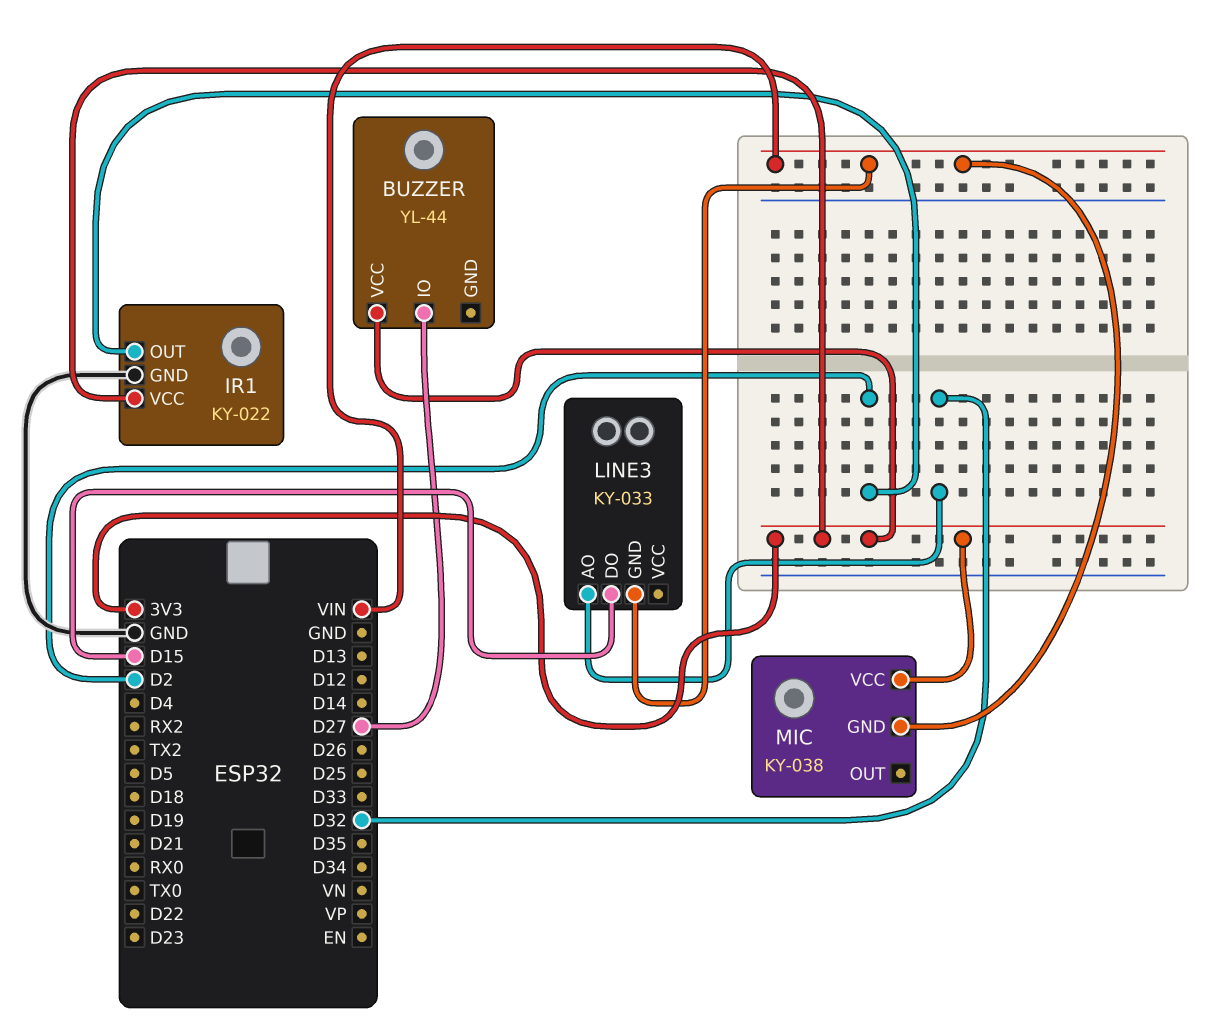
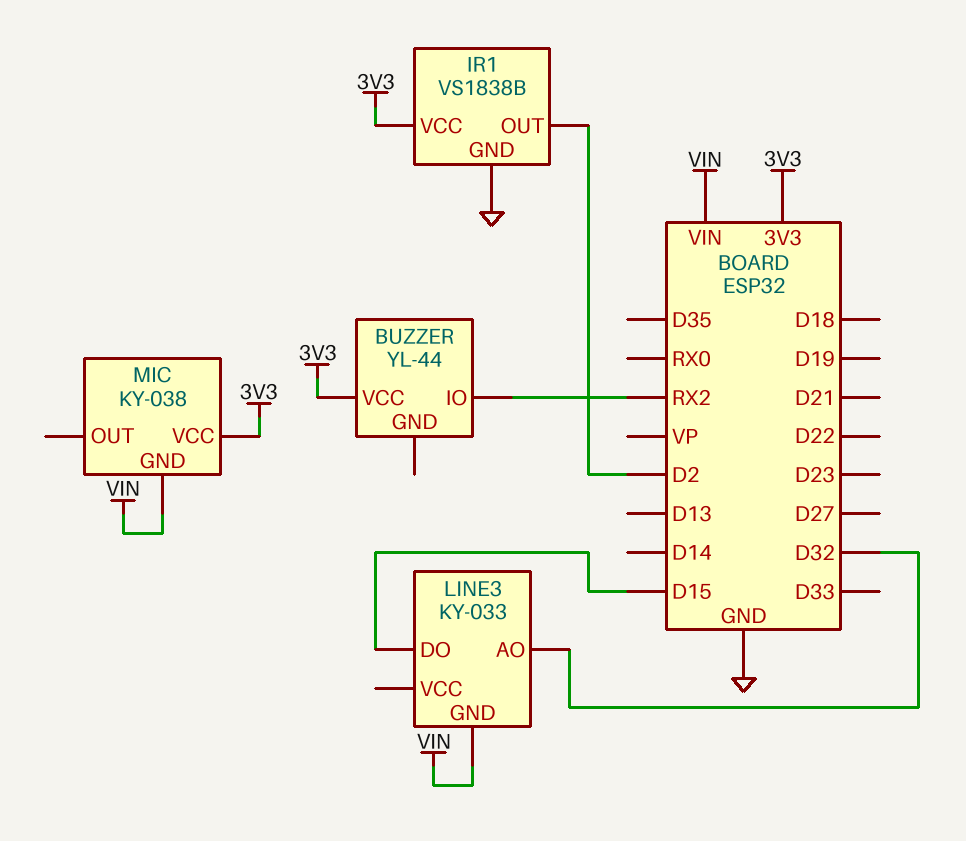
BUZZER pin IO: D27 -> RX2
IR1: KY-022 -> VS1838B

